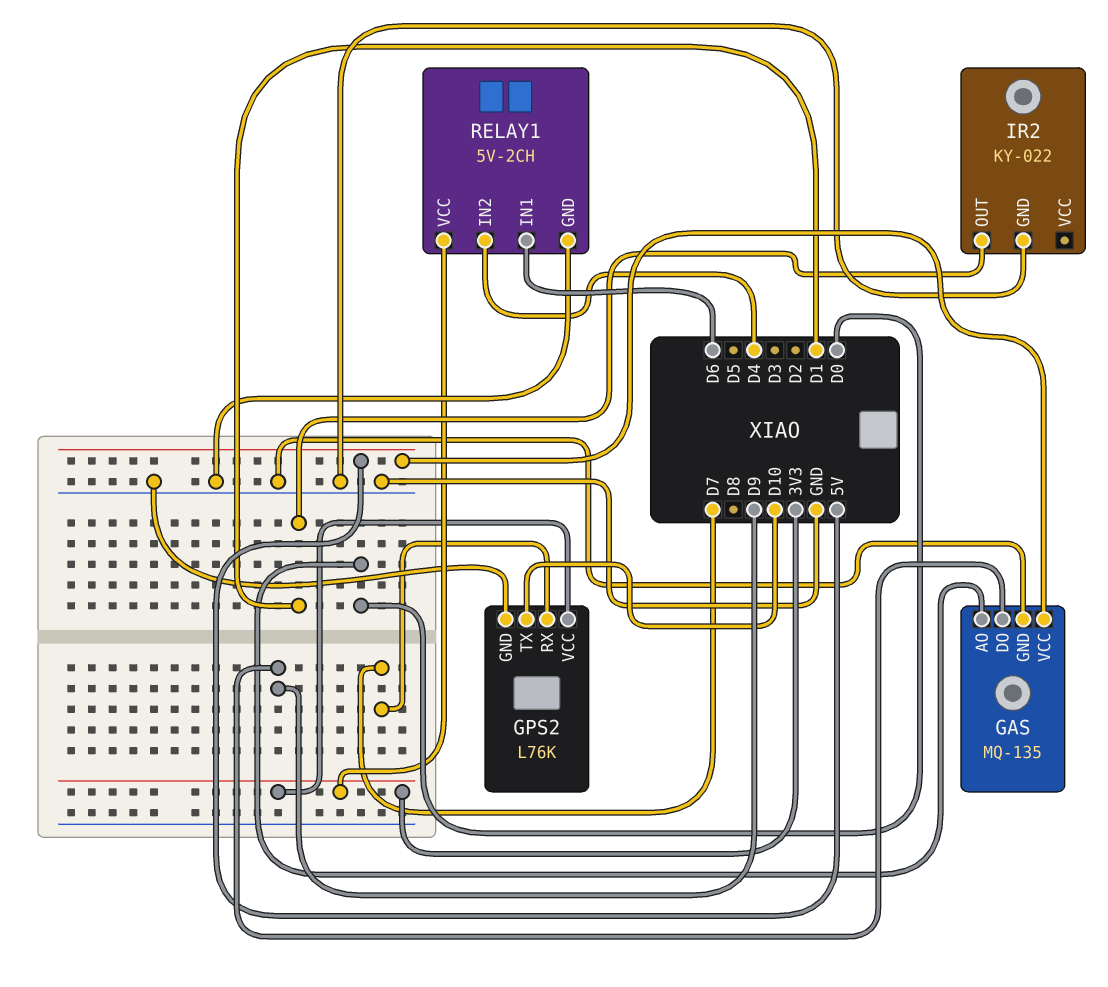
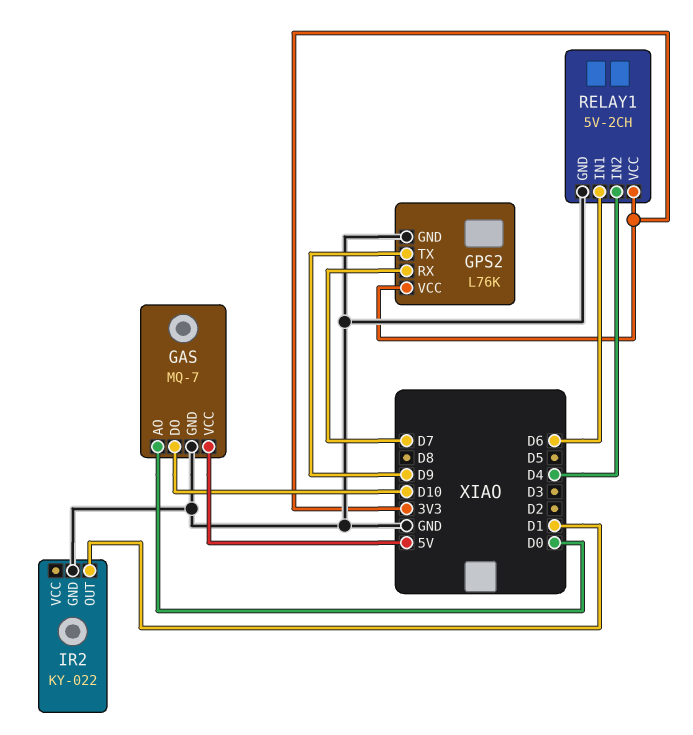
GAS: MQ-135 -> MQ-7
GAS pin DO: D9 -> D10
GPS2 pin TX: D10 -> D9

